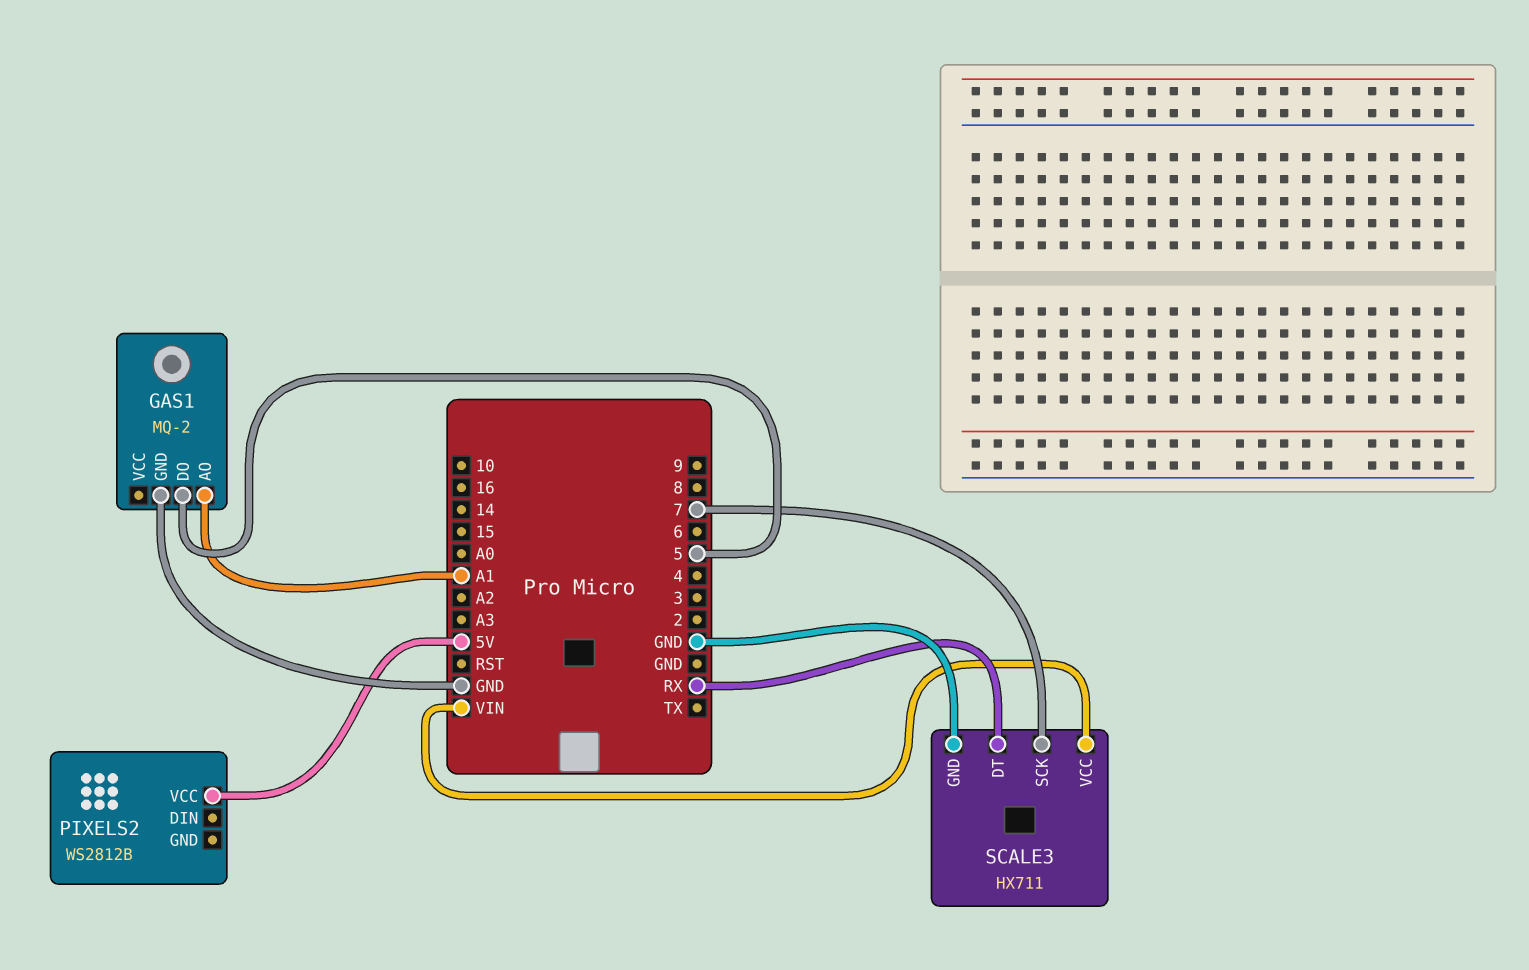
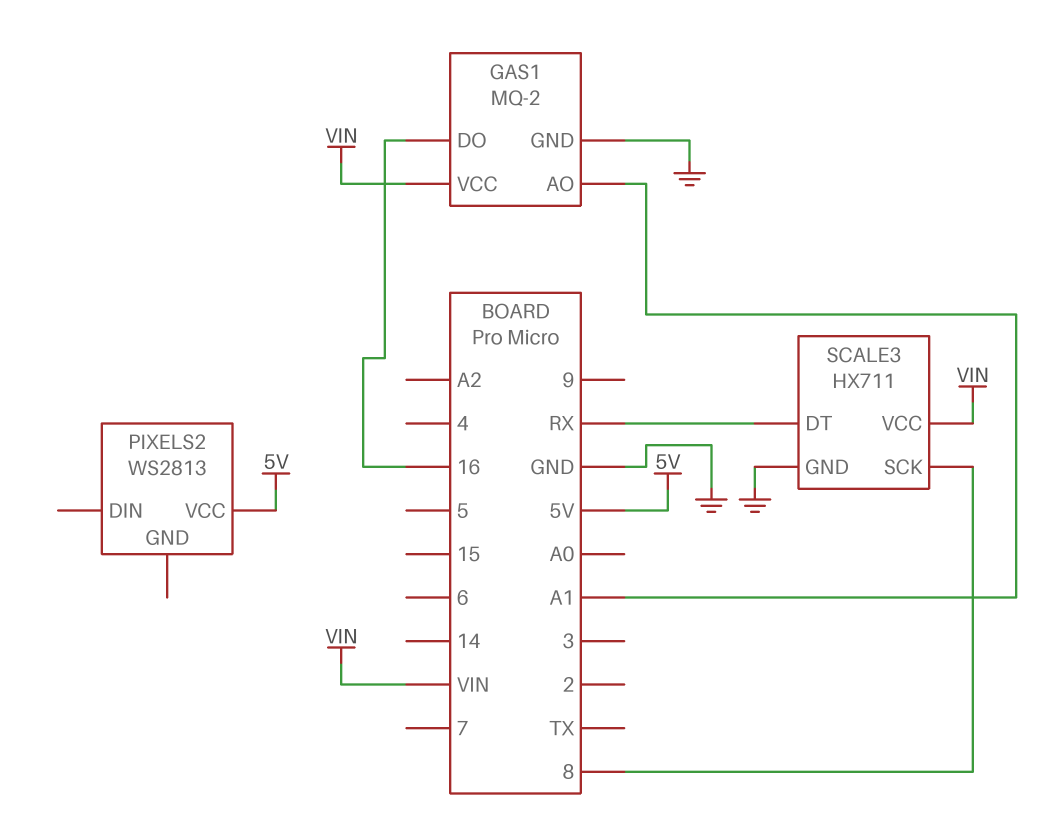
GAS1 pin DO: 5 -> 16
GAS1 pin VCC: none -> VIN
PIXELS2: WS2812B -> WS2813
SCALE3 pin SCK: 7 -> 8

